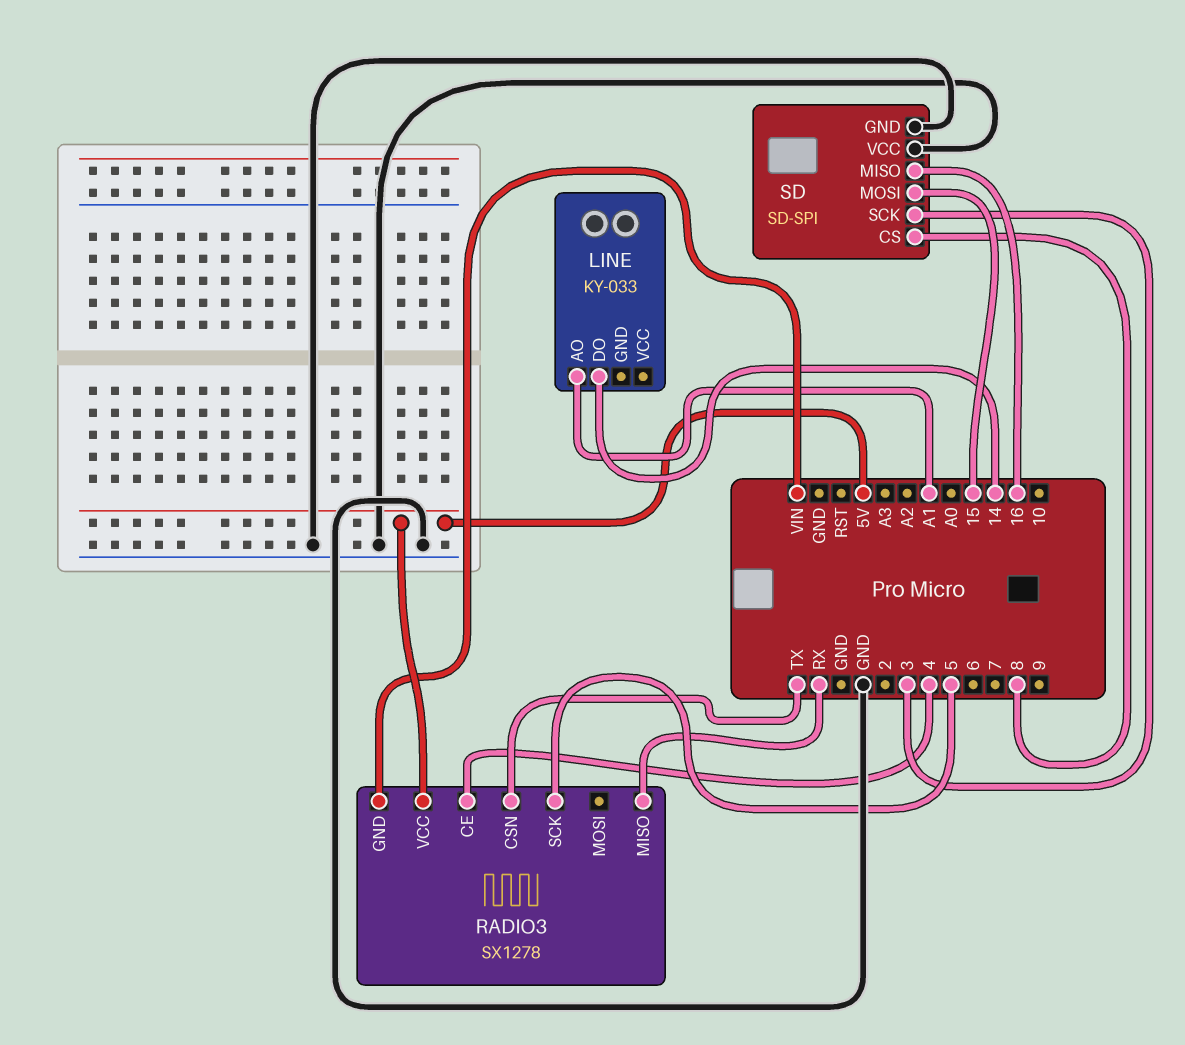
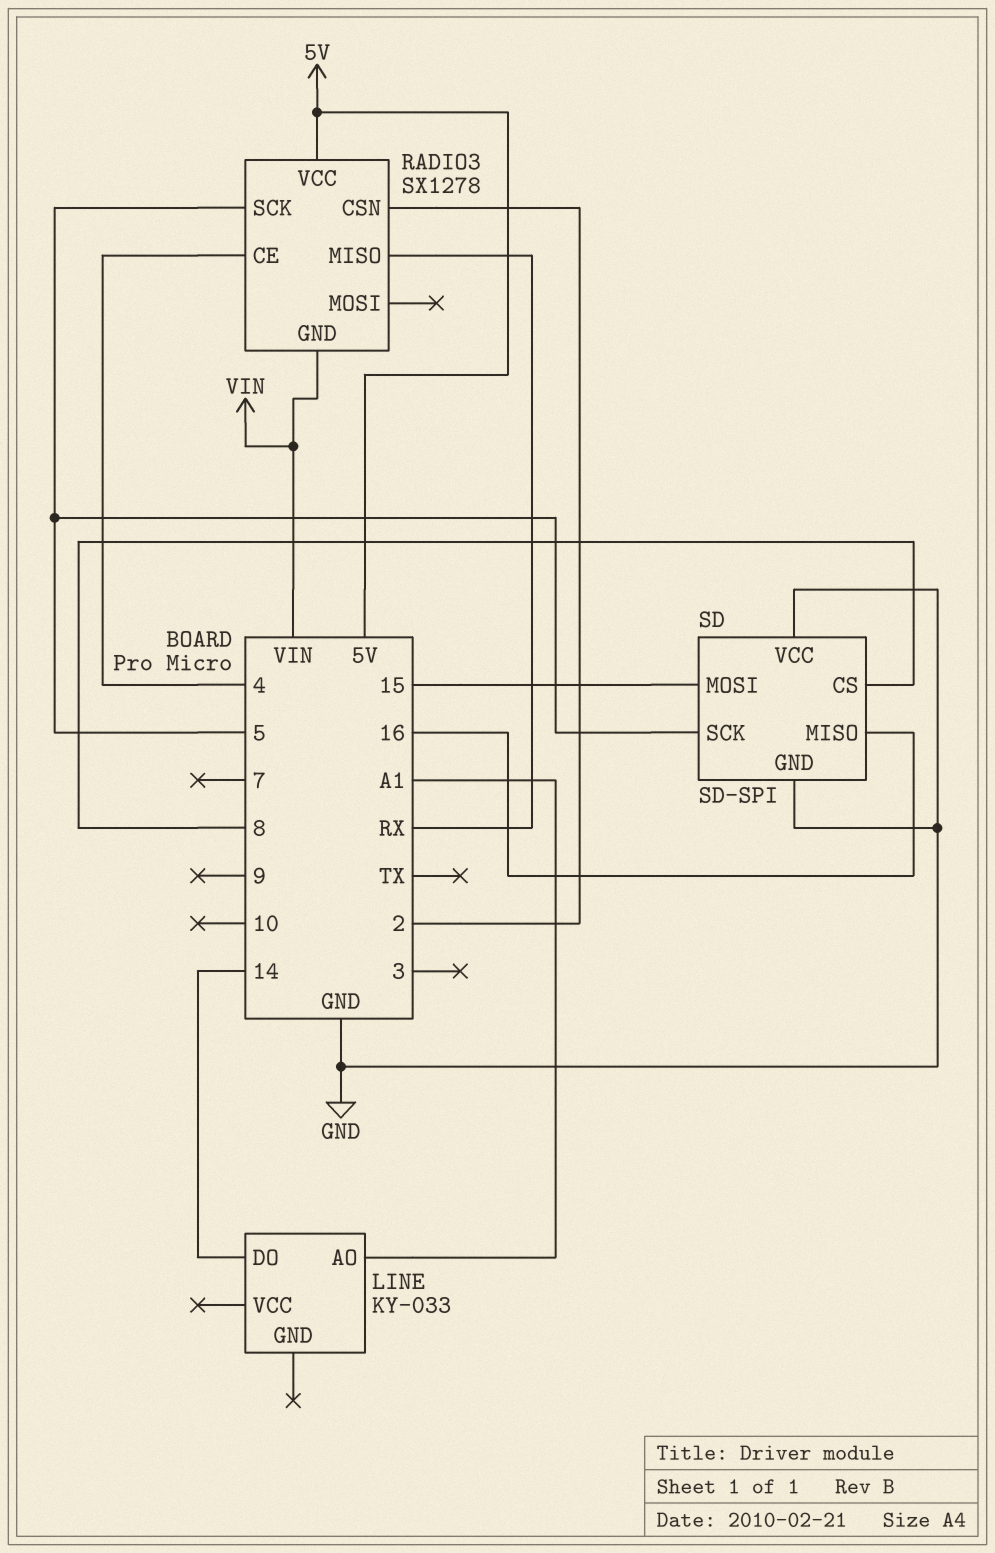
RADIO3 pin CSN: TX -> 2
SD pin SCK: 3 -> 5

